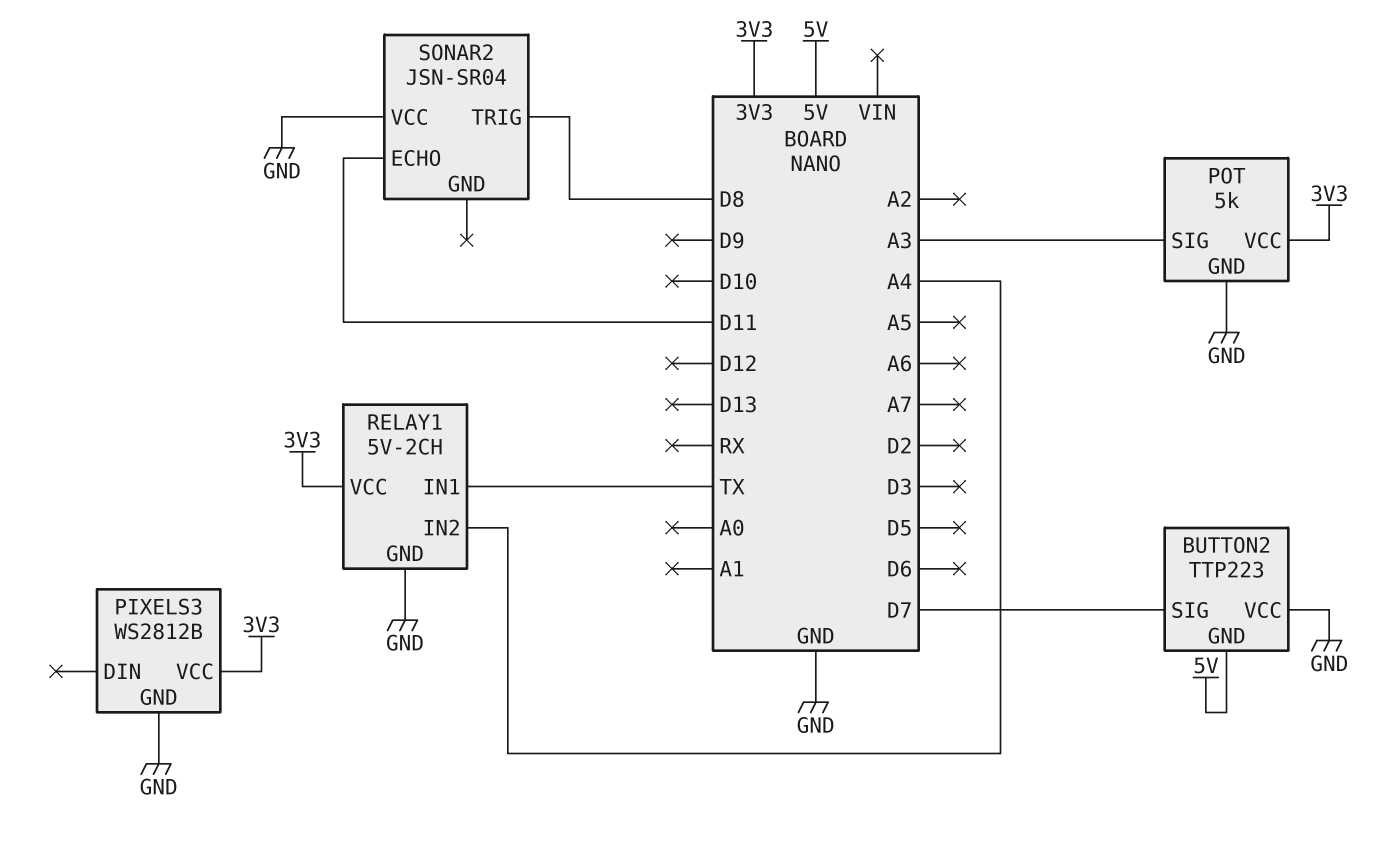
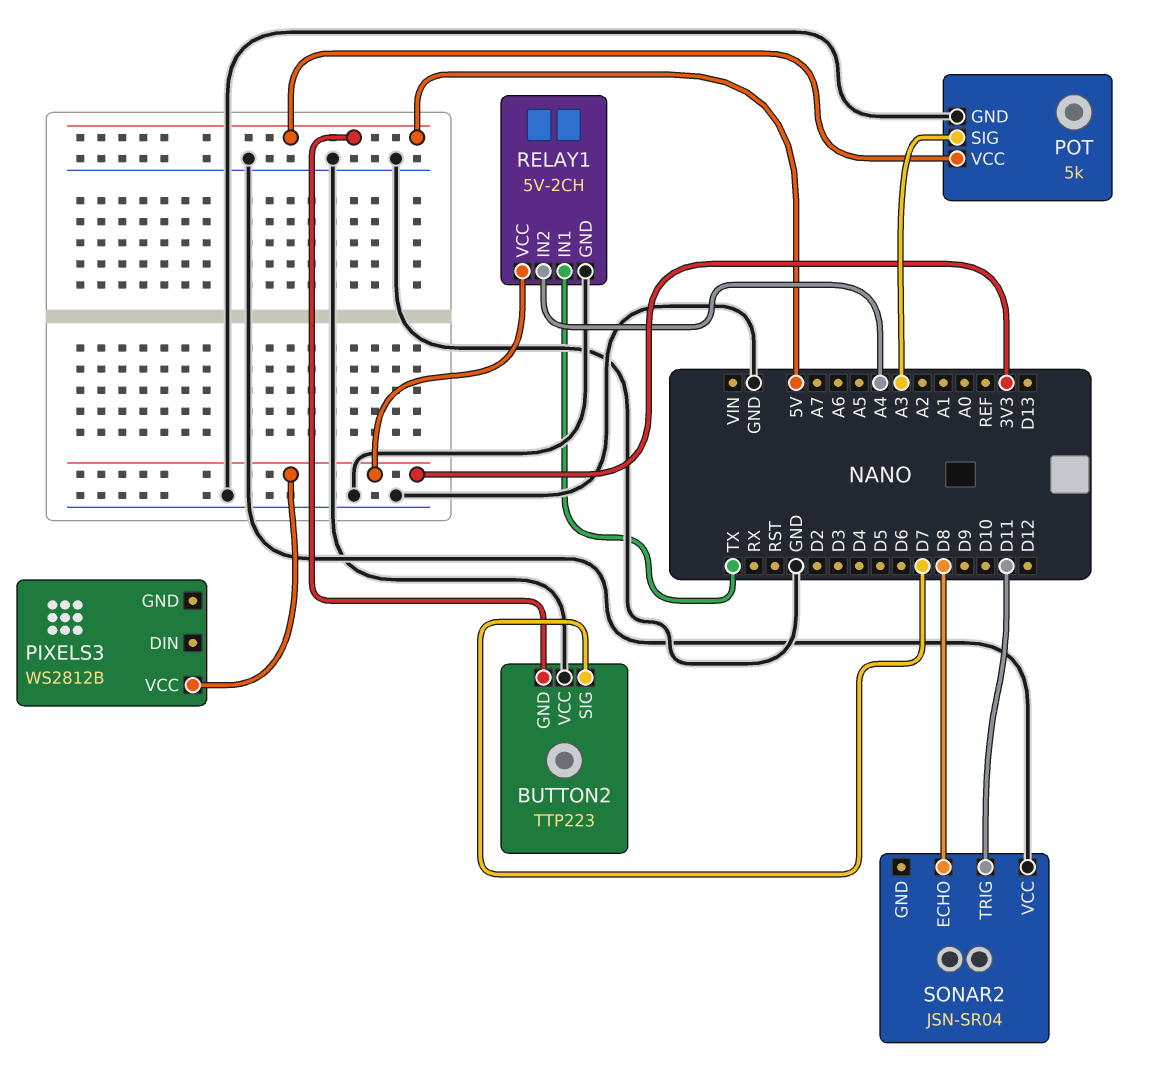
PIXELS3 pin GND: GND -> none
POT pin VCC: 3V3 -> 5V
SONAR2 pin ECHO: D11 -> D8
SONAR2 pin TRIG: D8 -> D11

